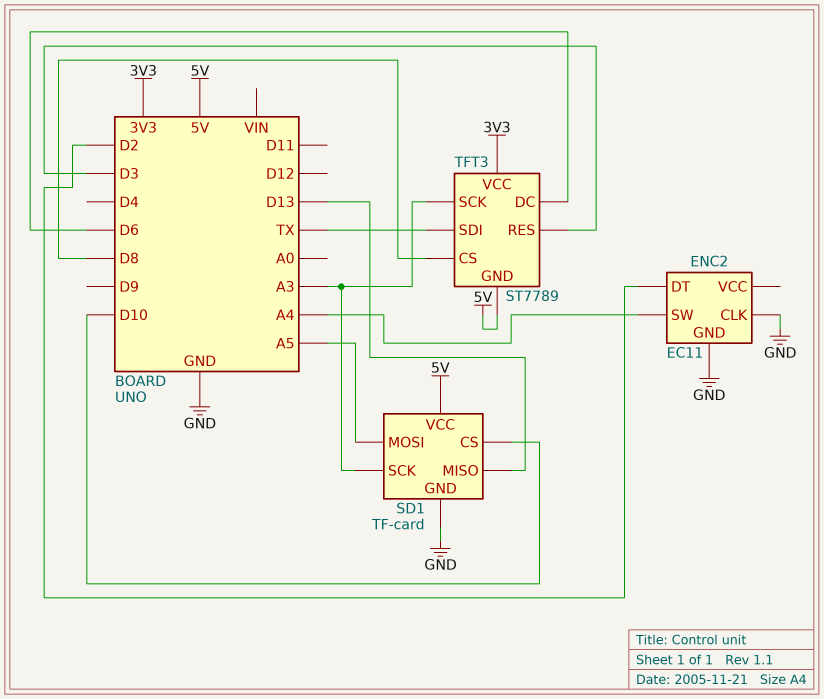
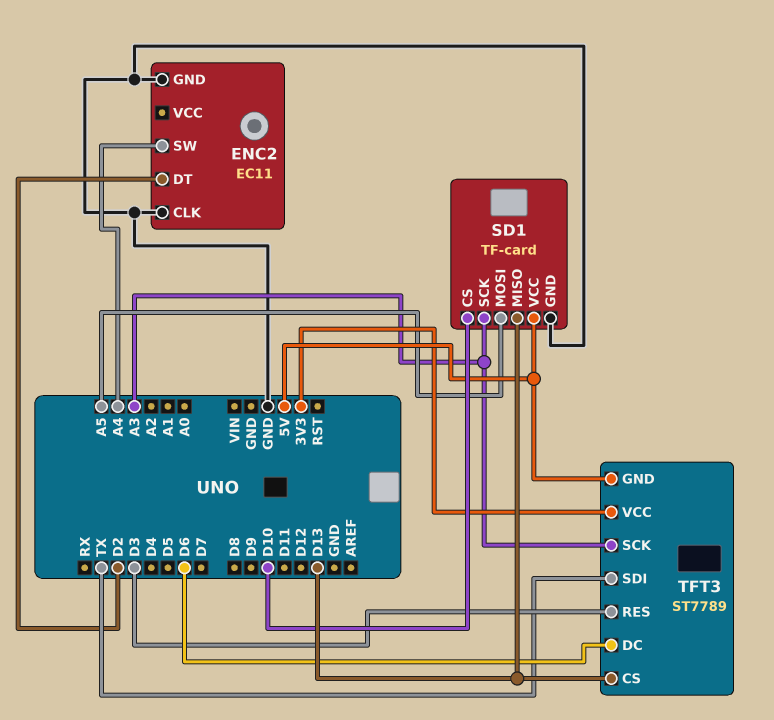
TFT3 pin CS: D8 -> D13

